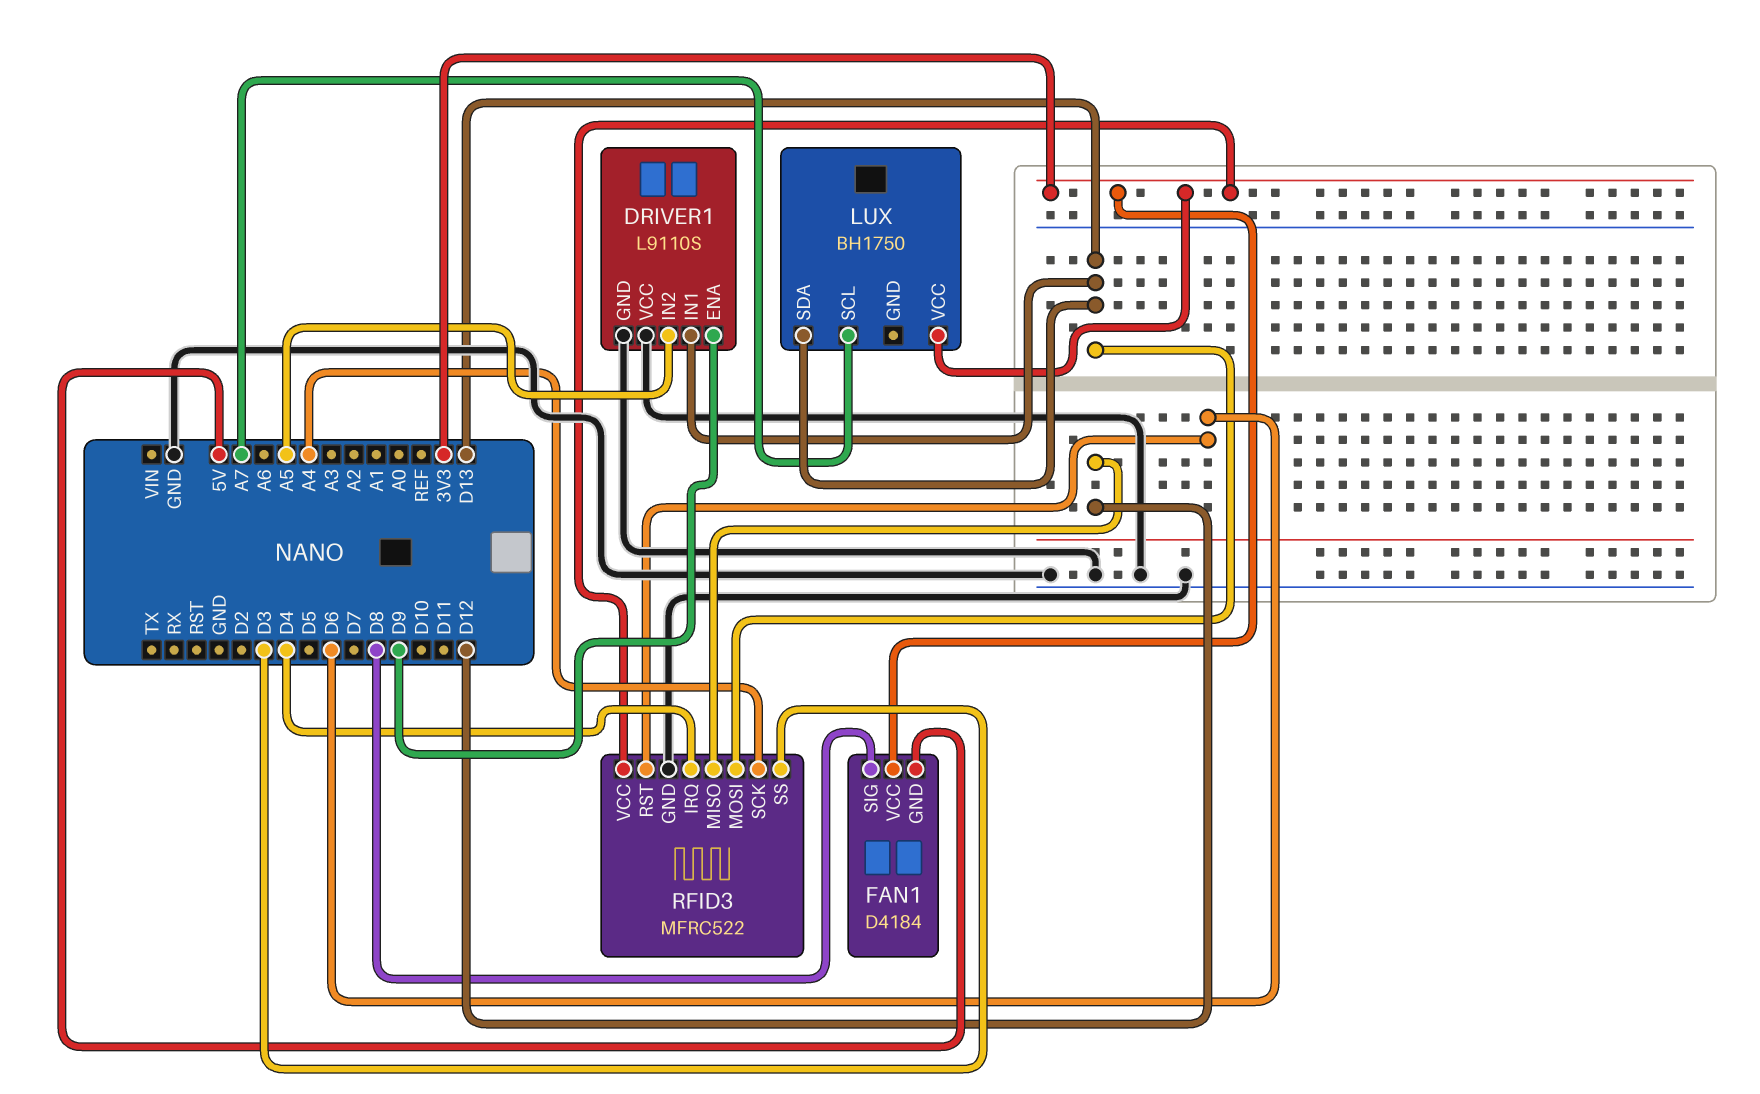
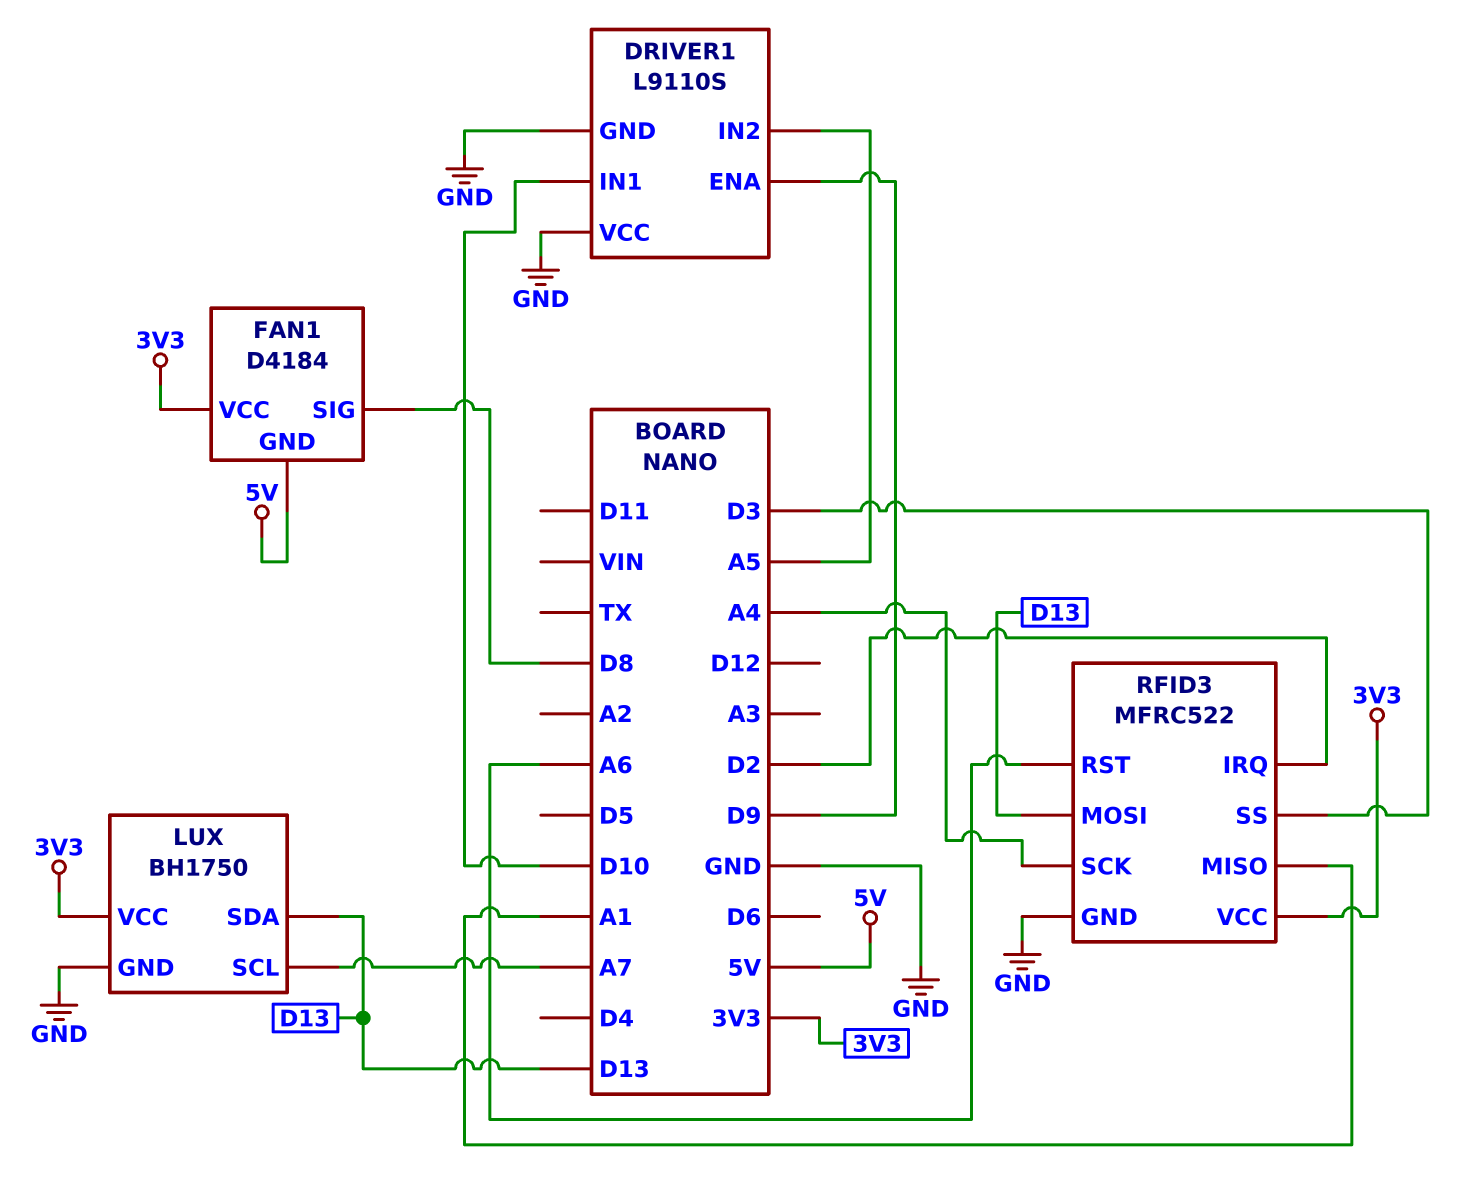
DRIVER1 pin IN1: D13 -> D10
LUX pin GND: none -> GND
RFID3 pin IRQ: D4 -> D2
RFID3 pin MISO: D12 -> A1
RFID3 pin RST: D6 -> A6

